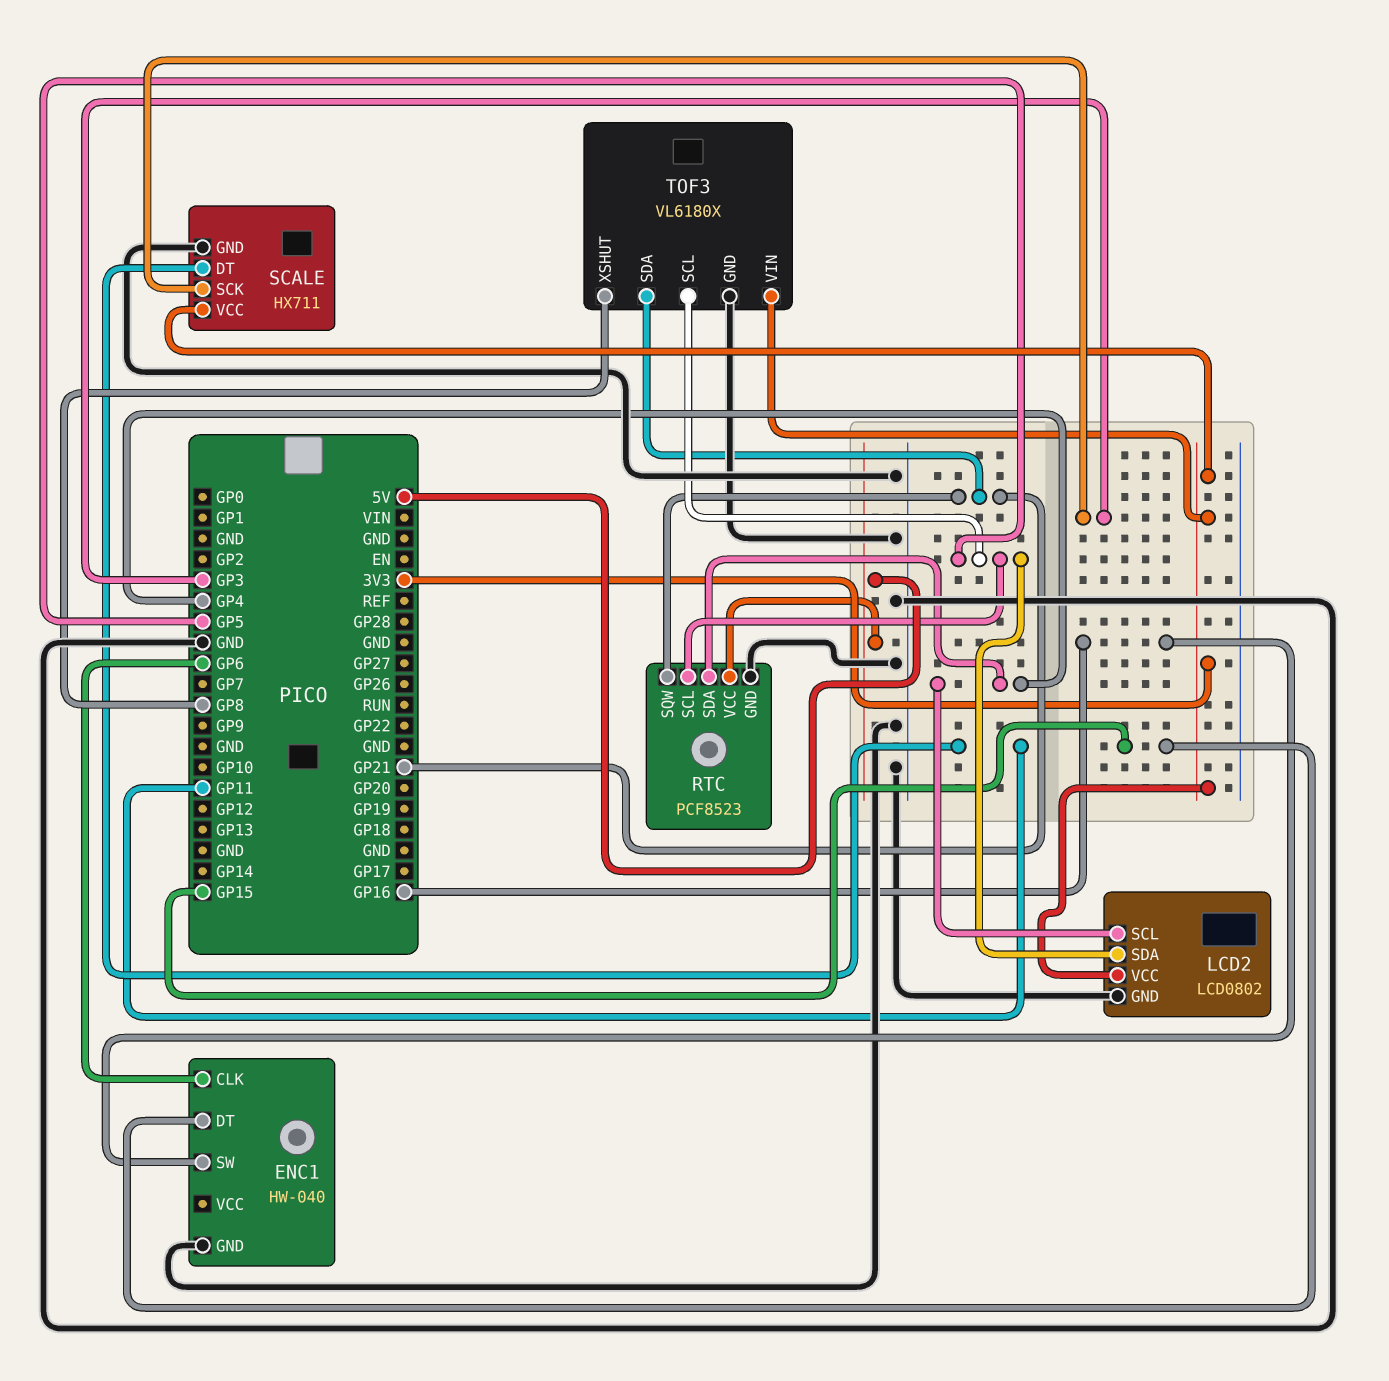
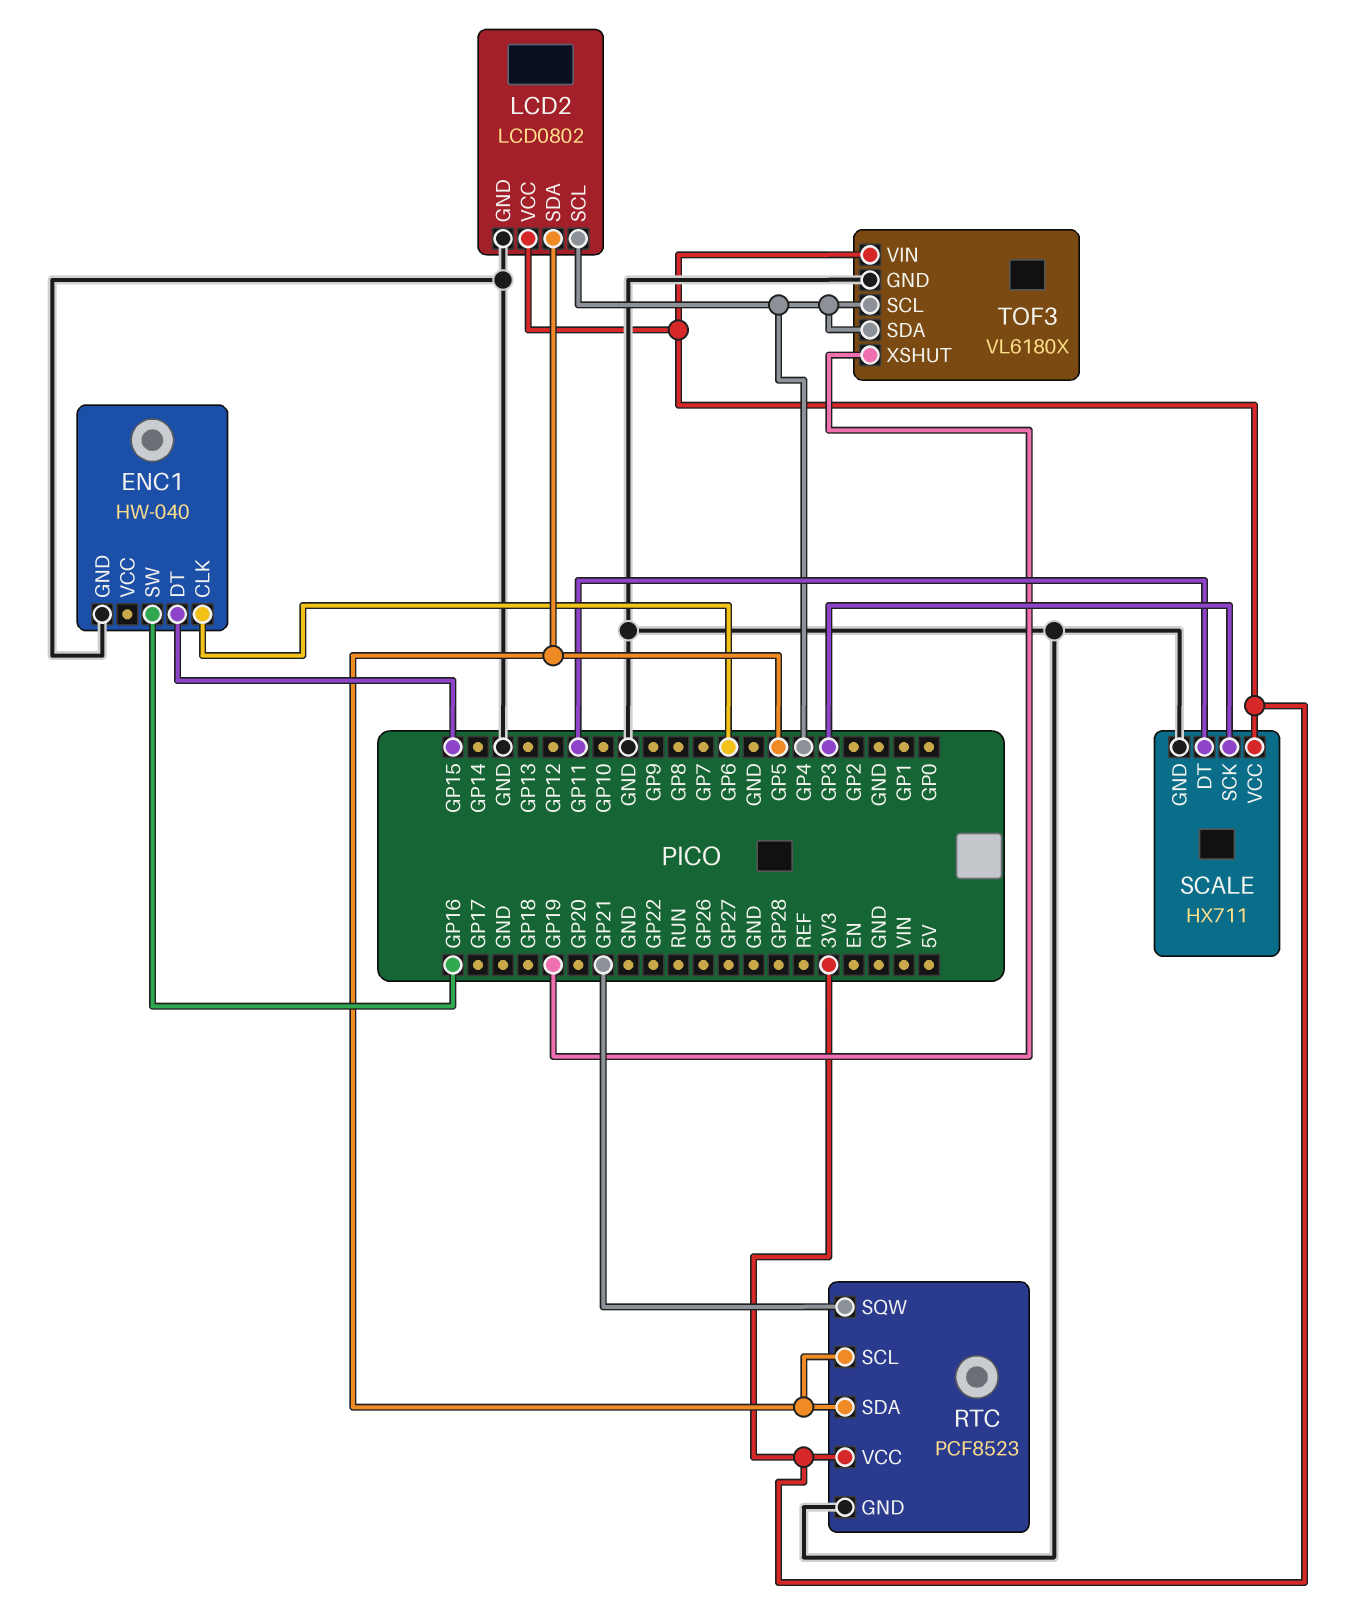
RTC pin SDA: GP4 -> GP5
RTC pin VCC: 5V -> 3V3
TOF3 pin SCL: GP5 -> GP4
TOF3 pin SDA: GP21 -> GP4
TOF3 pin XSHUT: GP8 -> GP19

